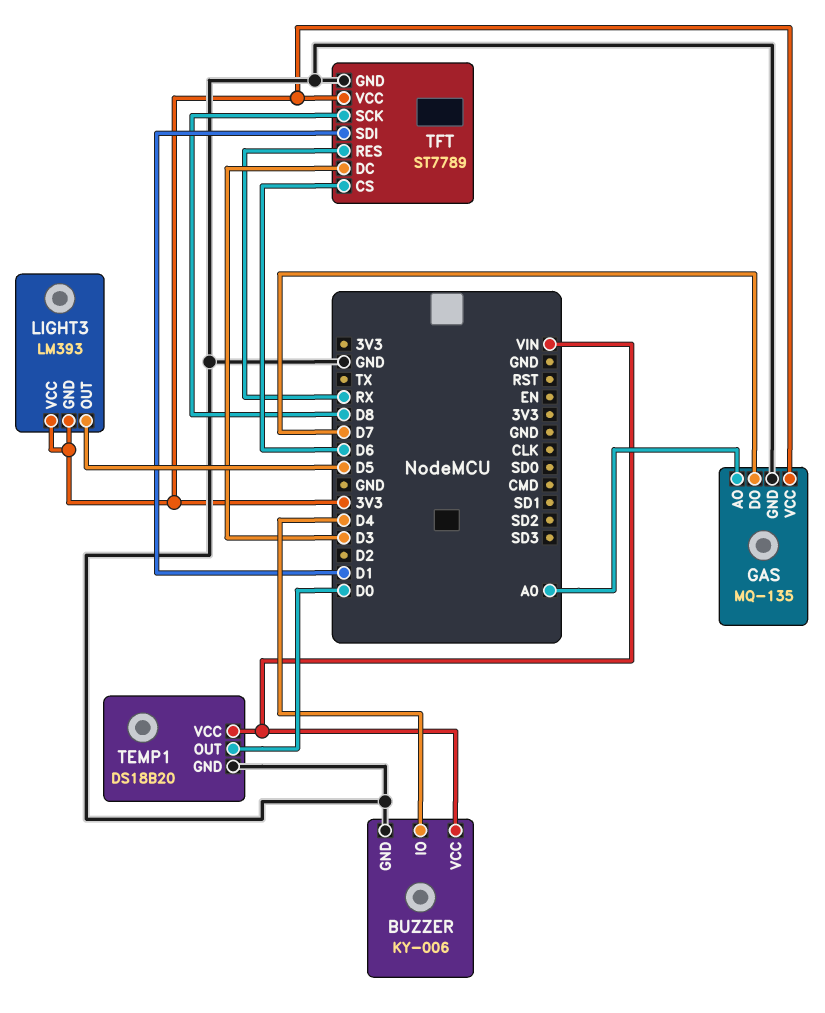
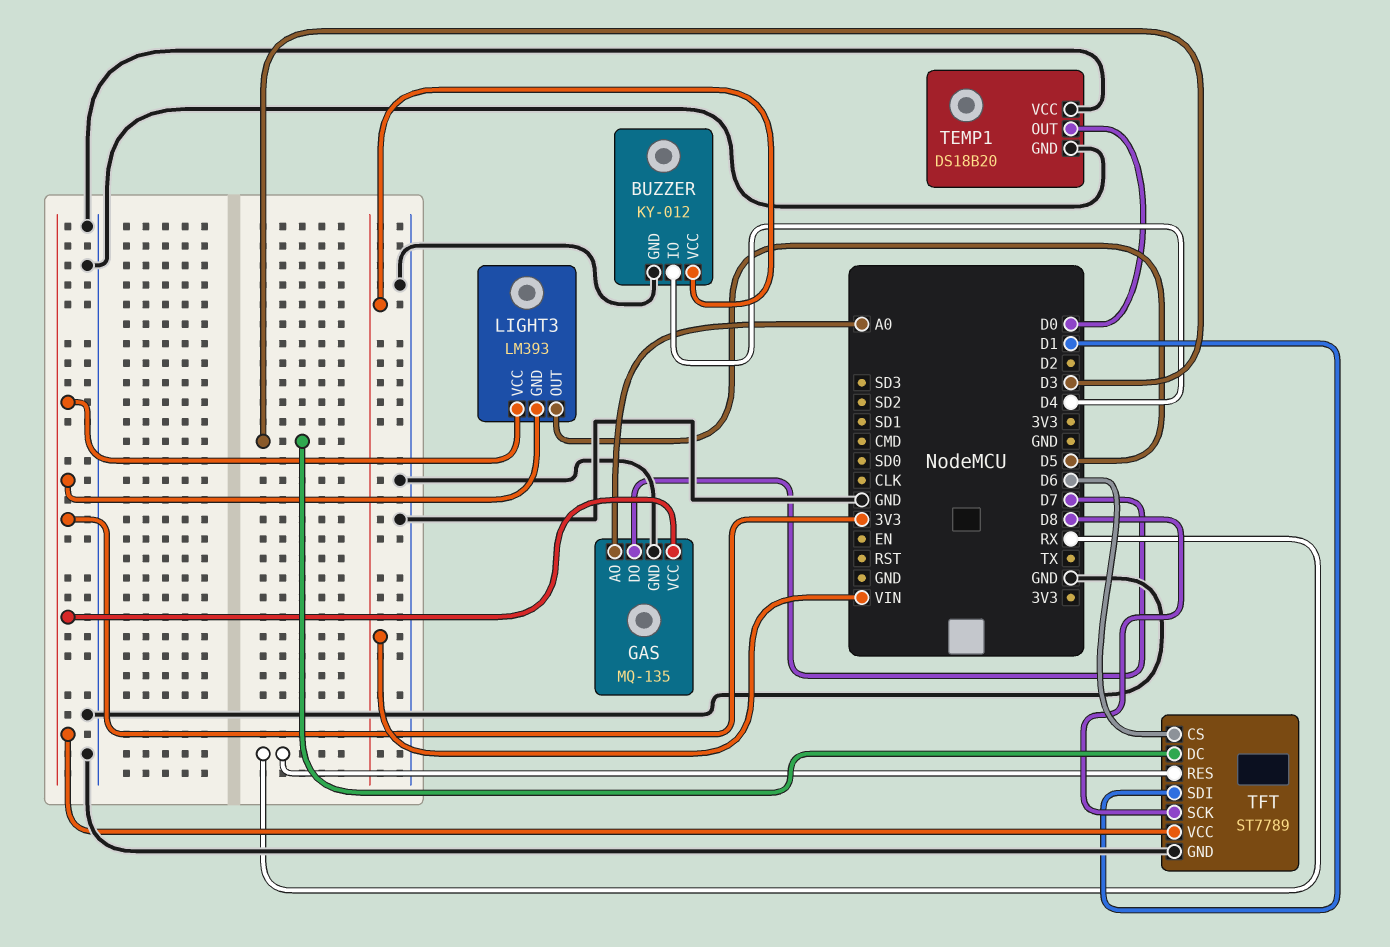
BUZZER: KY-006 -> KY-012
TEMP1 pin VCC: VIN -> GND

